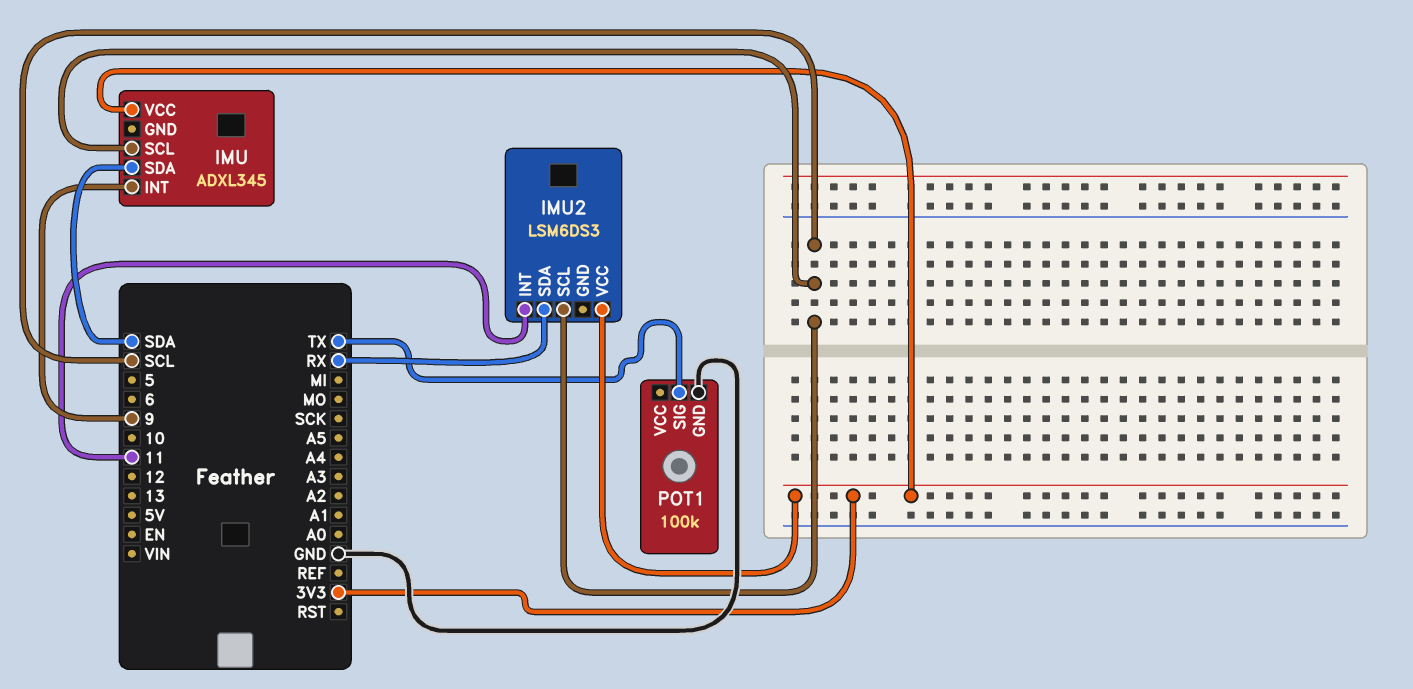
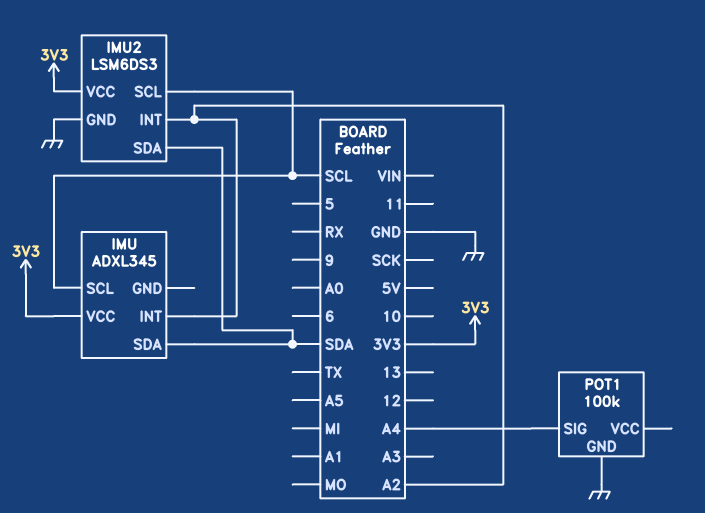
IMU pin INT: 9 -> A2
IMU2 pin GND: none -> GND
IMU2 pin INT: 11 -> A2
IMU2 pin SDA: RX -> SDA
POT1 pin SIG: TX -> A4

